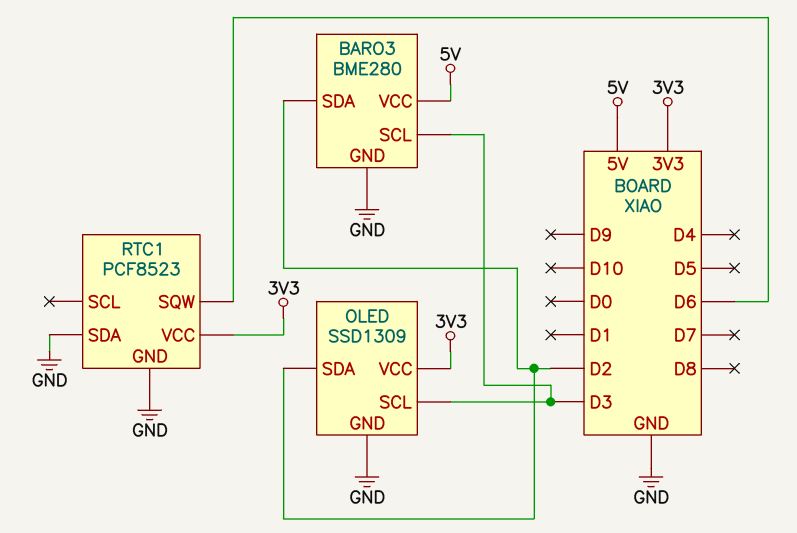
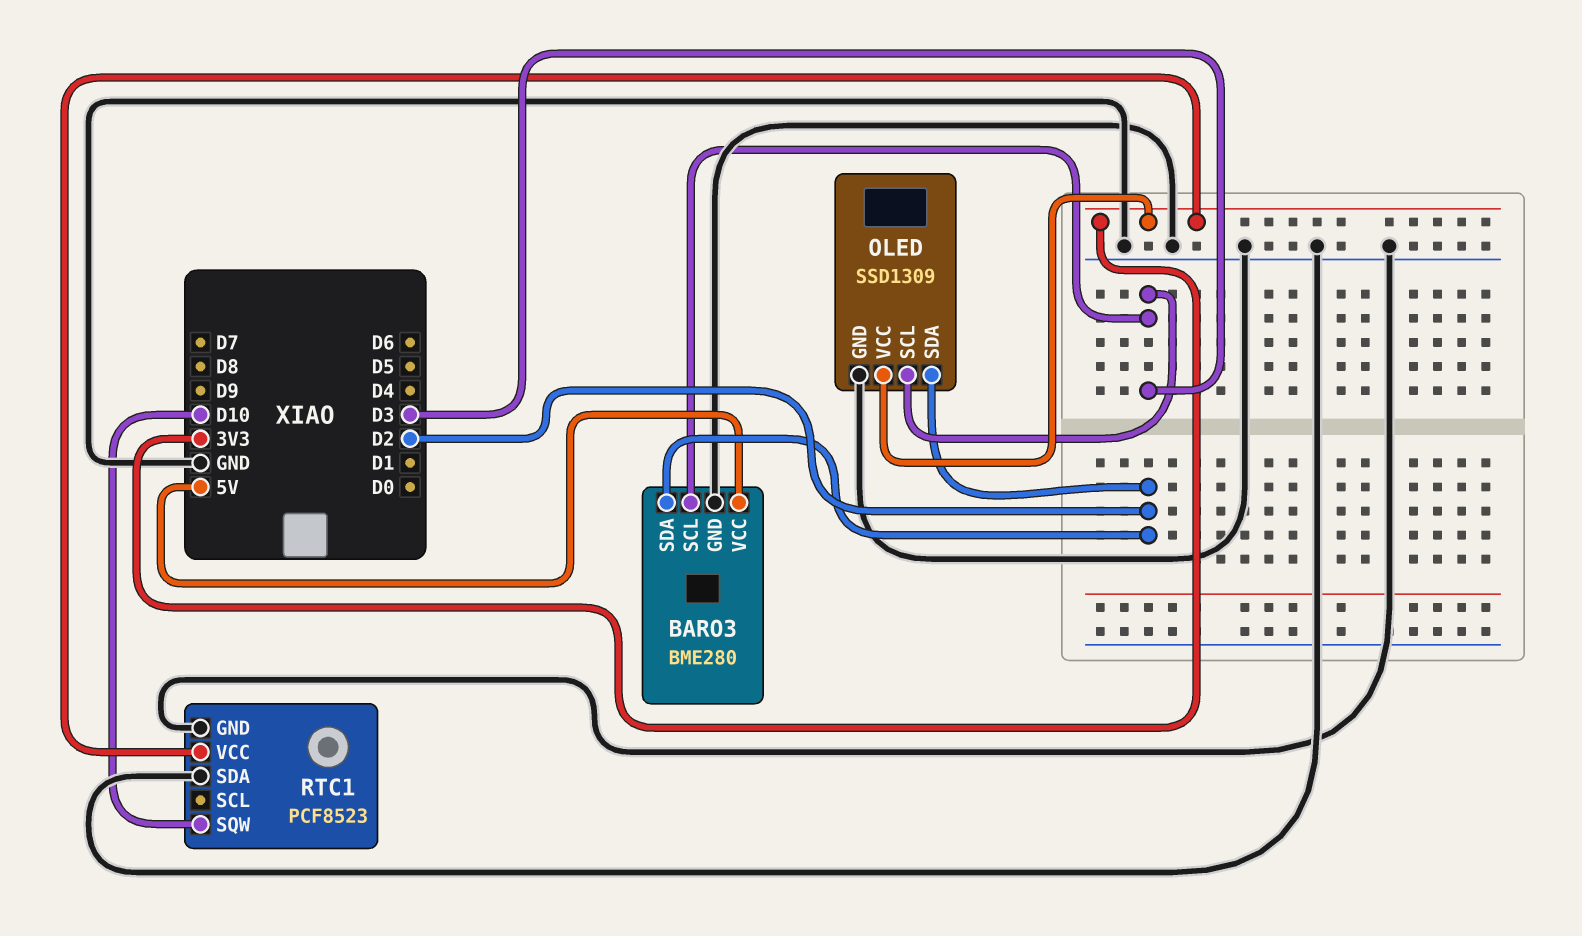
RTC1 pin SQW: D6 -> D10

